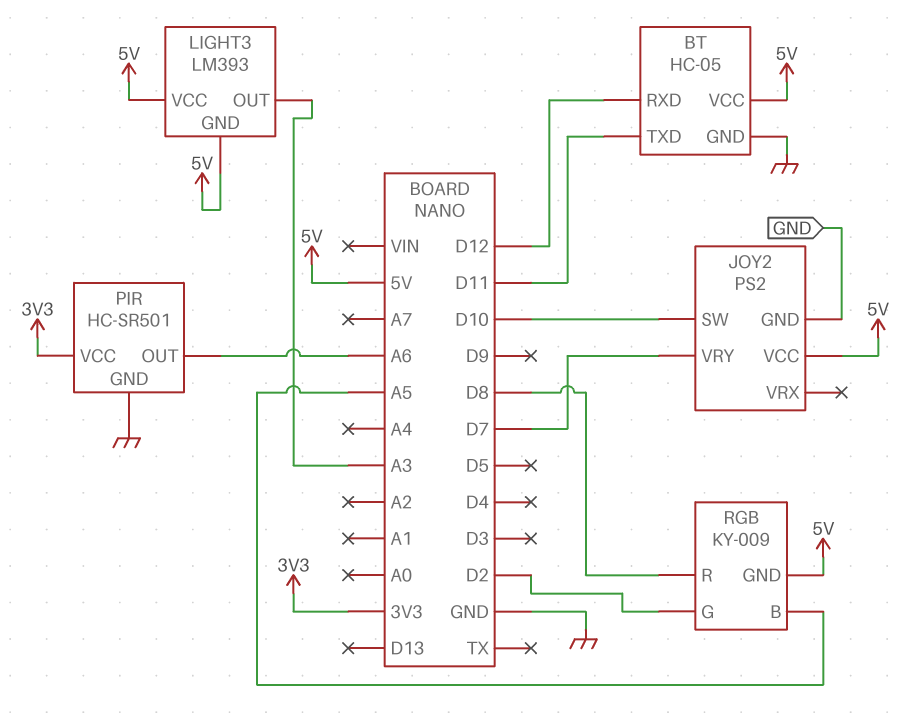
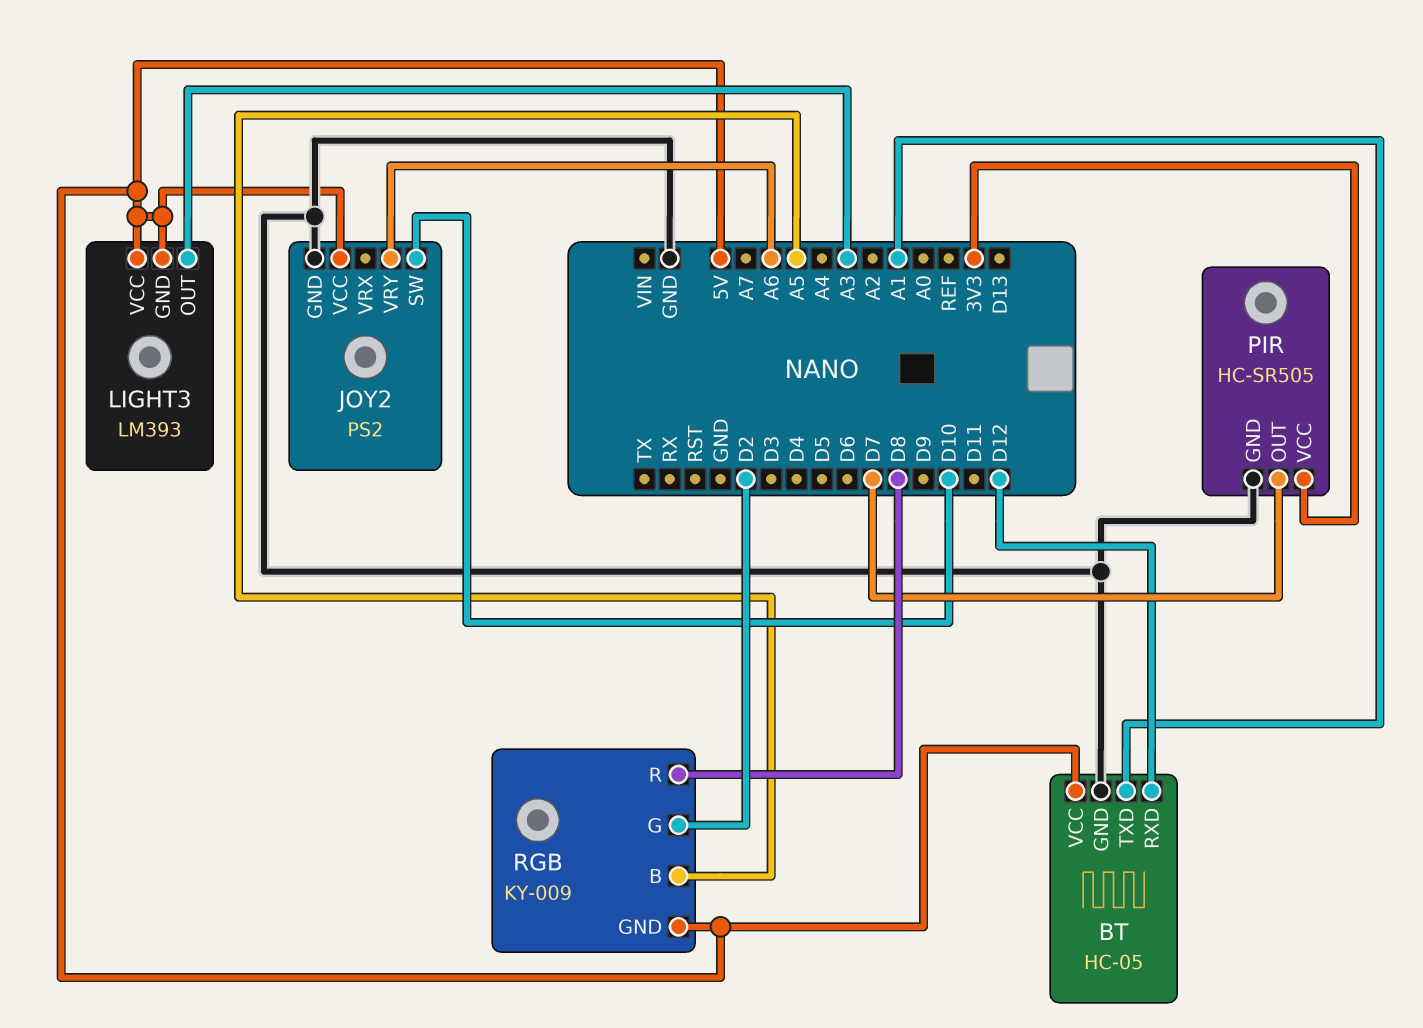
BT pin TXD: D11 -> A1
JOY2 pin VRY: D7 -> A6
PIR: HC-SR501 -> HC-SR505
PIR pin OUT: A6 -> D7

